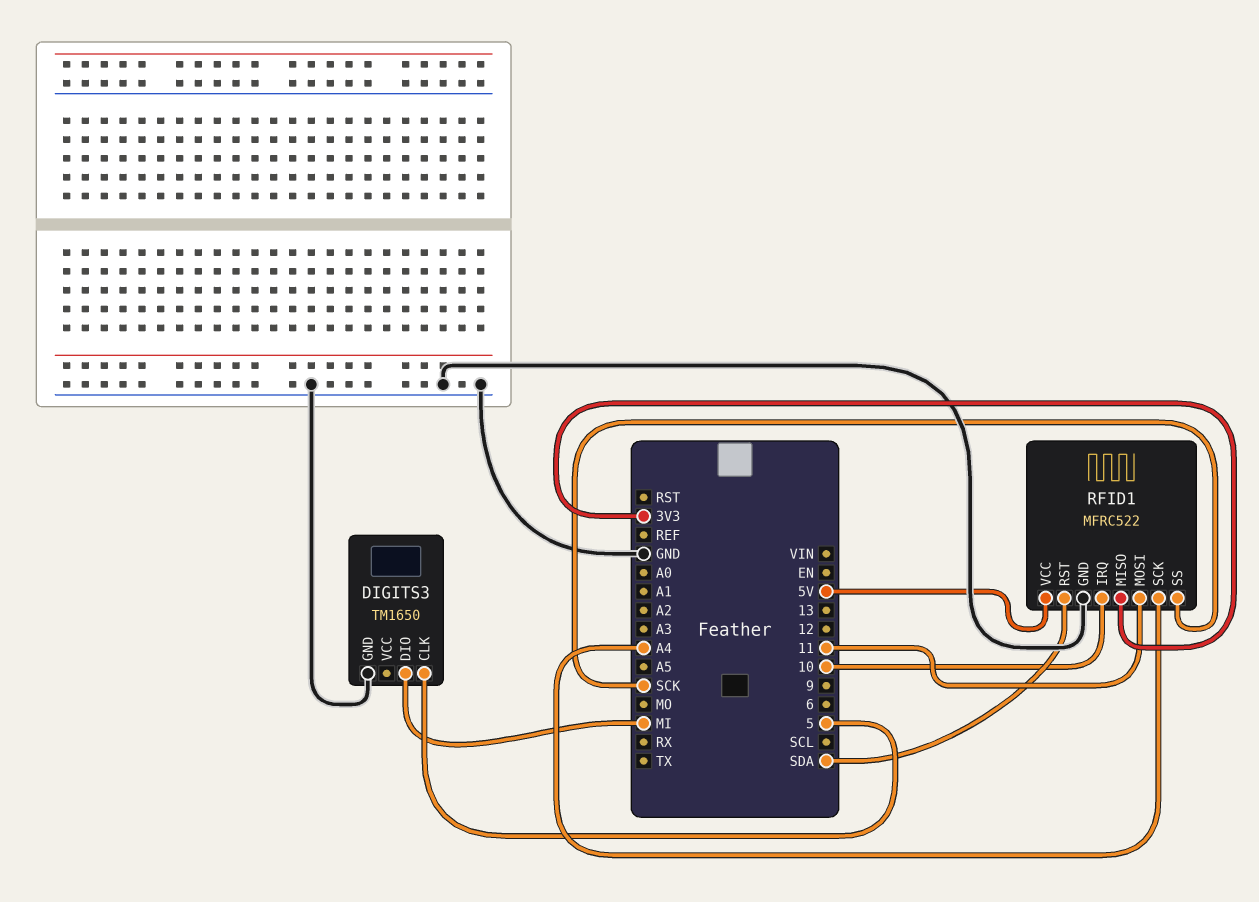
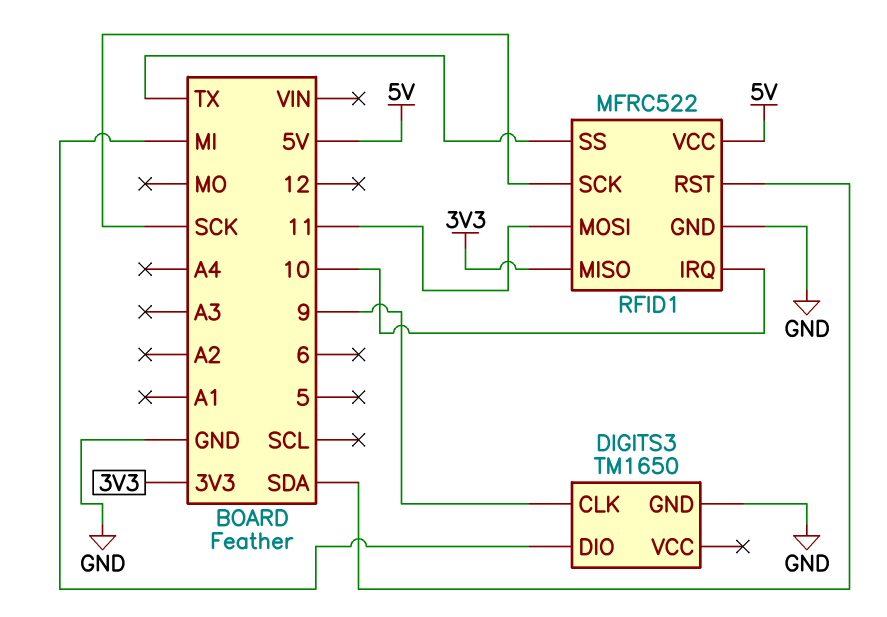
DIGITS3 pin CLK: 5 -> 9
RFID1 pin SCK: A4 -> SCK
RFID1 pin SS: SCK -> TX

